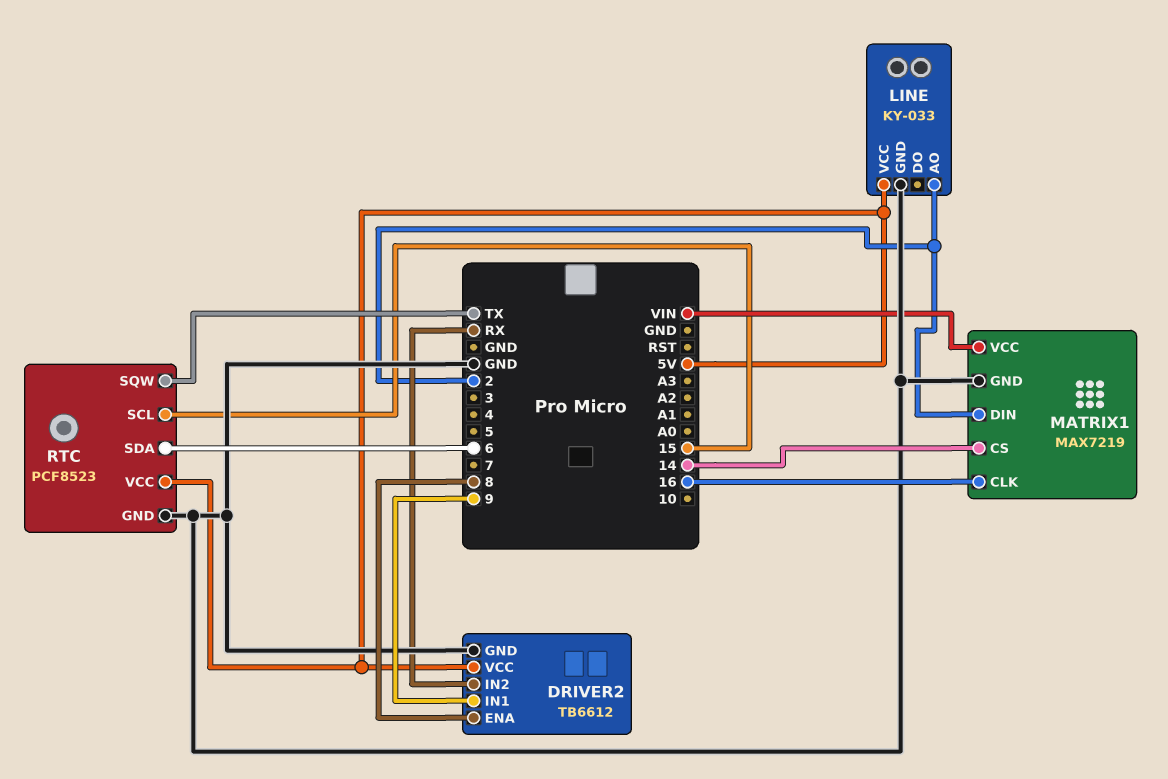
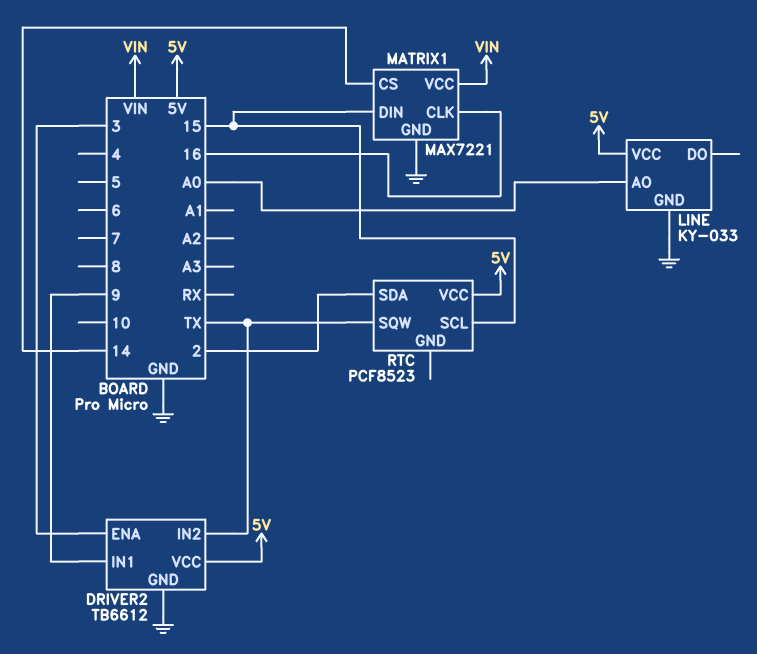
DRIVER2 pin ENA: 8 -> 3
DRIVER2 pin IN2: RX -> TX
LINE pin AO: 2 -> A0
MATRIX1: MAX7219 -> MAX7221
MATRIX1 pin DIN: 2 -> 15
RTC pin GND: GND -> none
RTC pin SDA: 6 -> 2

